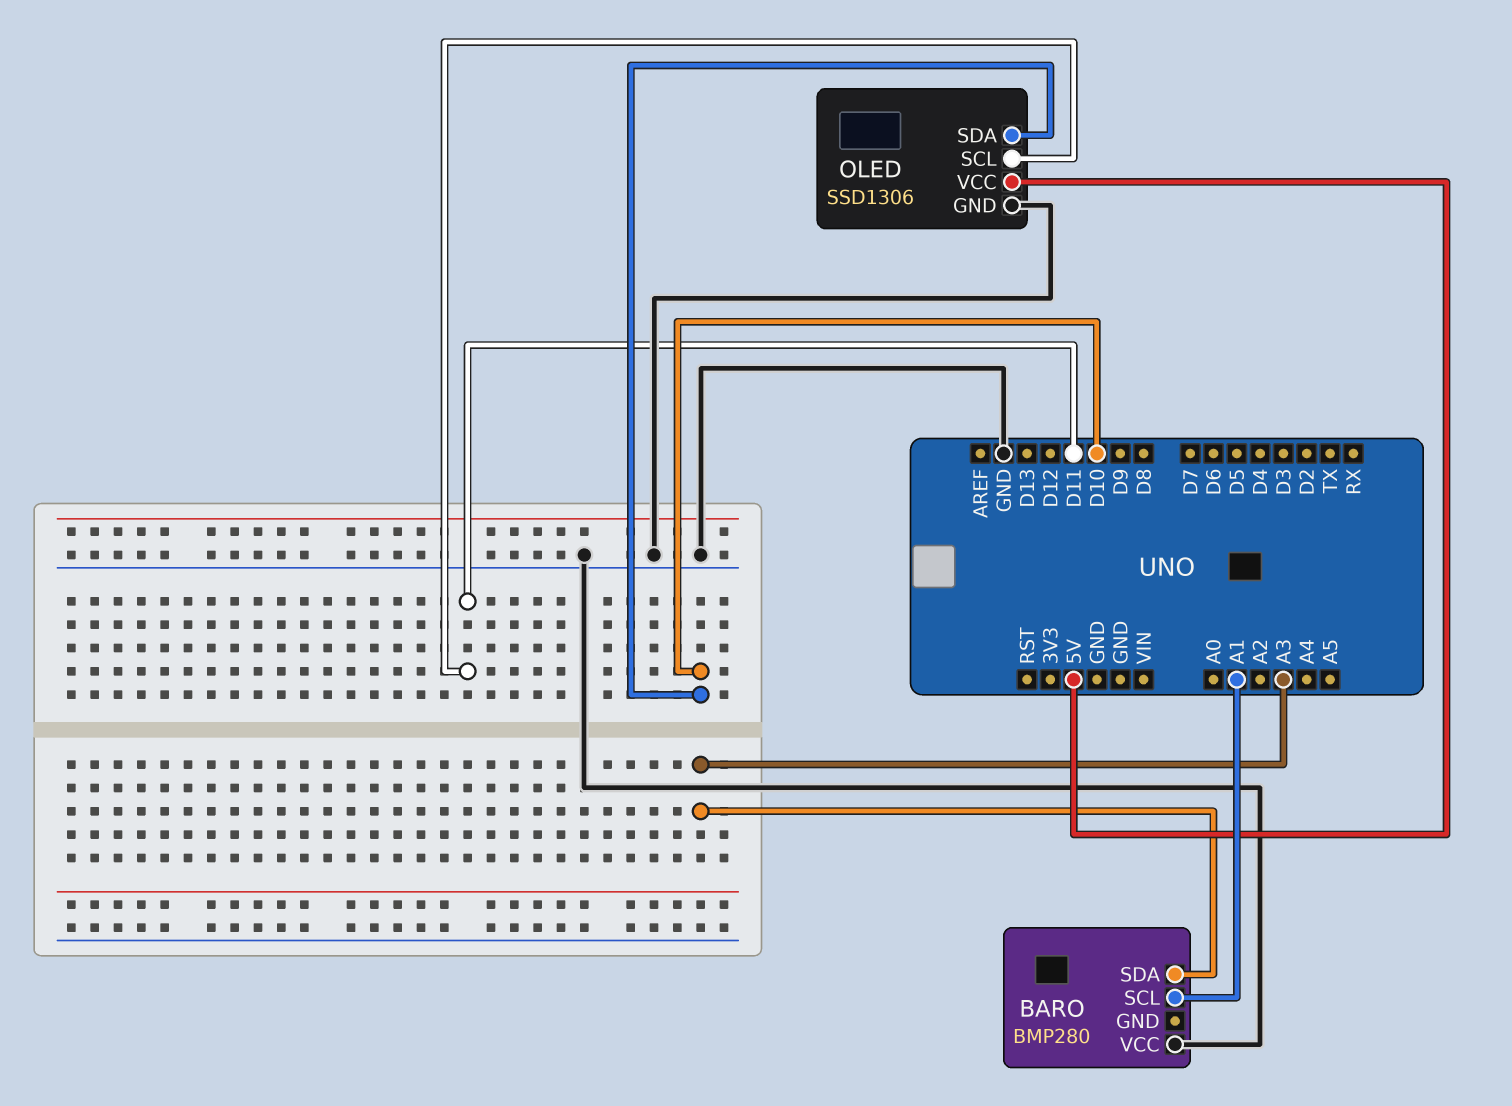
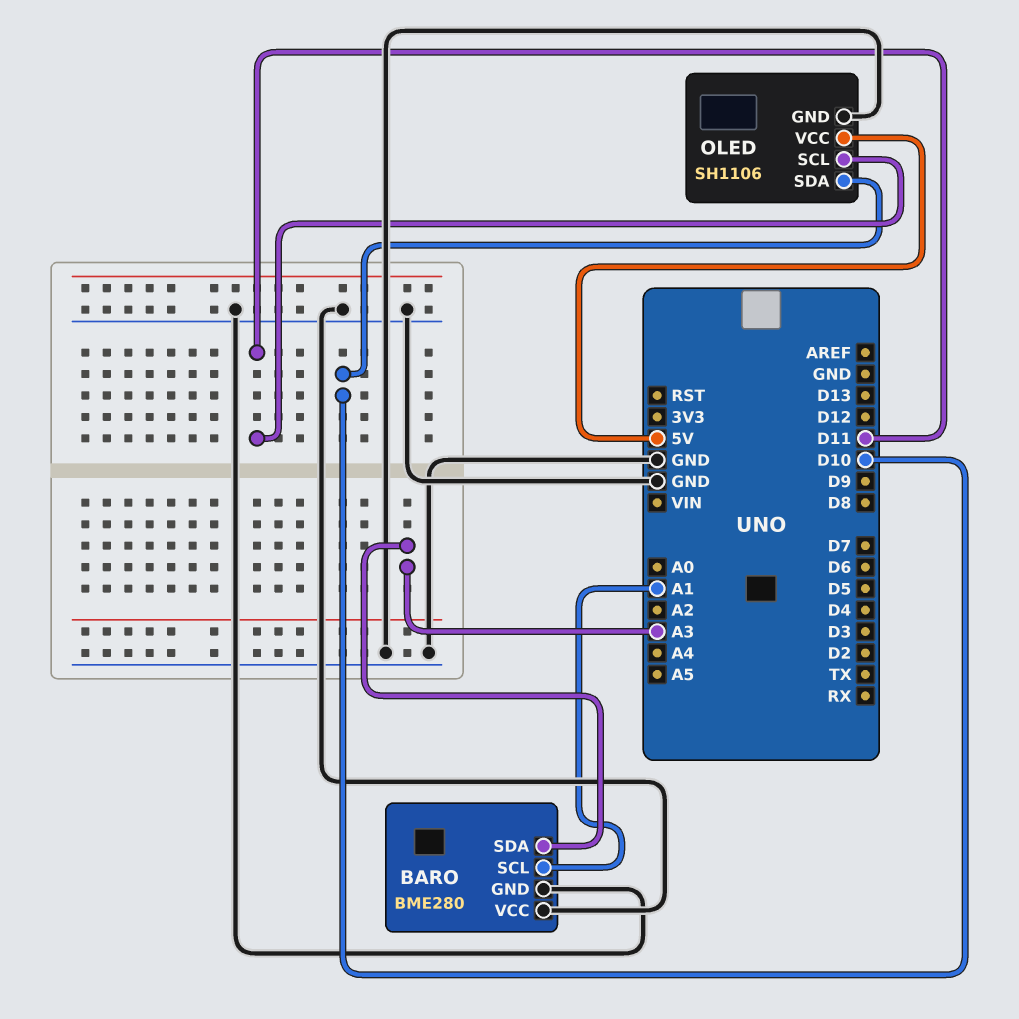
BARO: BMP280 -> BME280
BARO pin GND: none -> GND
OLED: SSD1306 -> SH1106

